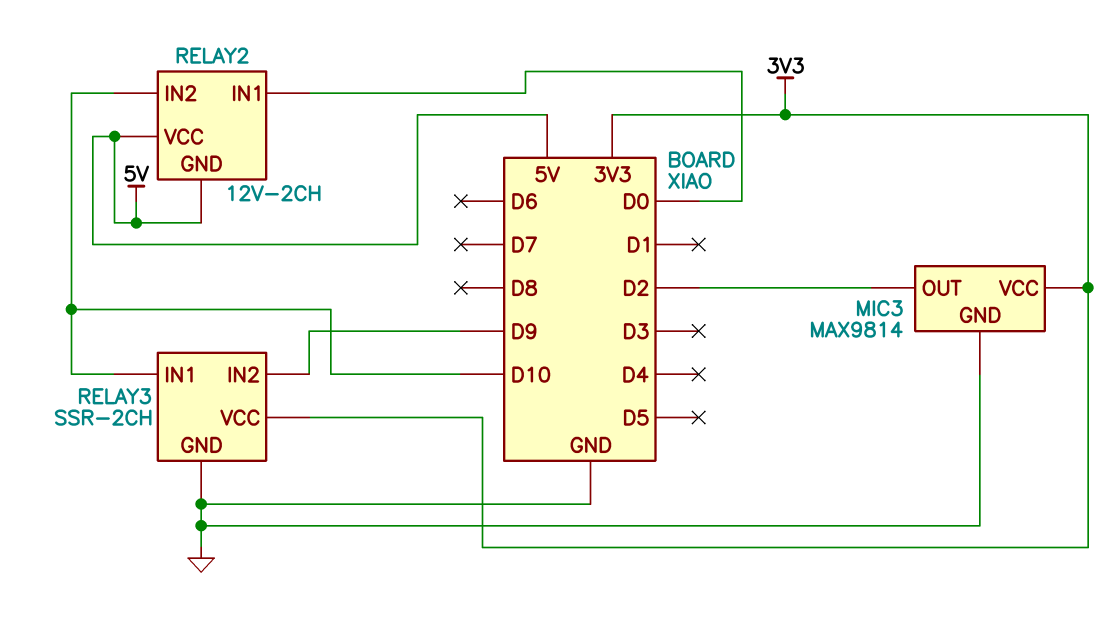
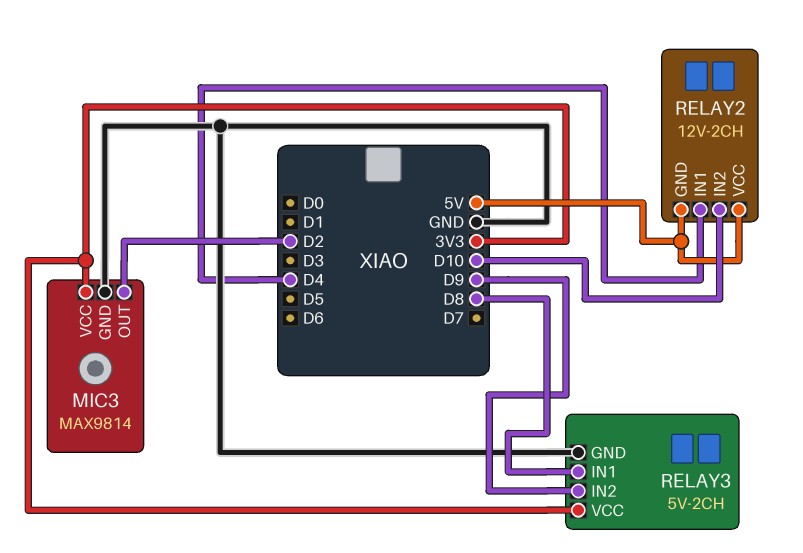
RELAY2 pin IN1: D0 -> D4
RELAY3: SSR-2CH -> 5V-2CH
RELAY3 pin IN1: D10 -> D8

